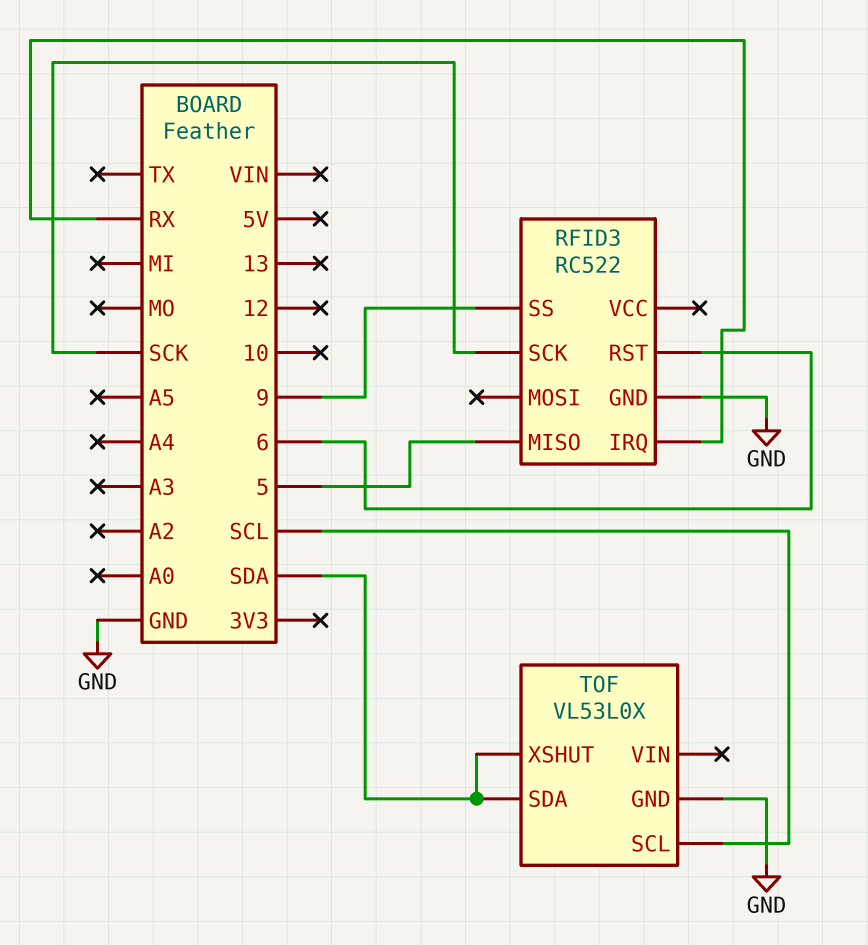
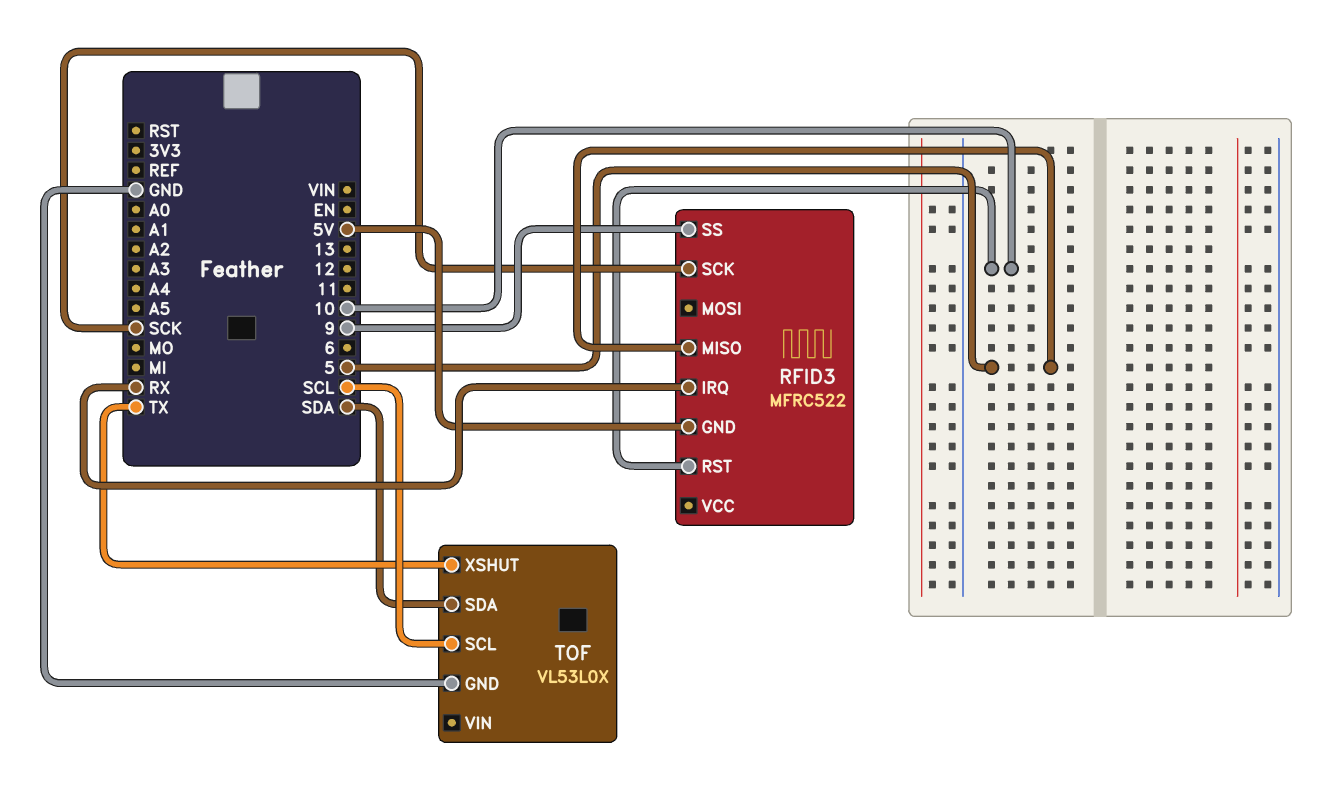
RFID3: RC522 -> MFRC522
RFID3 pin GND: GND -> 5V
RFID3 pin RST: 6 -> 10
TOF pin XSHUT: SDA -> TX

